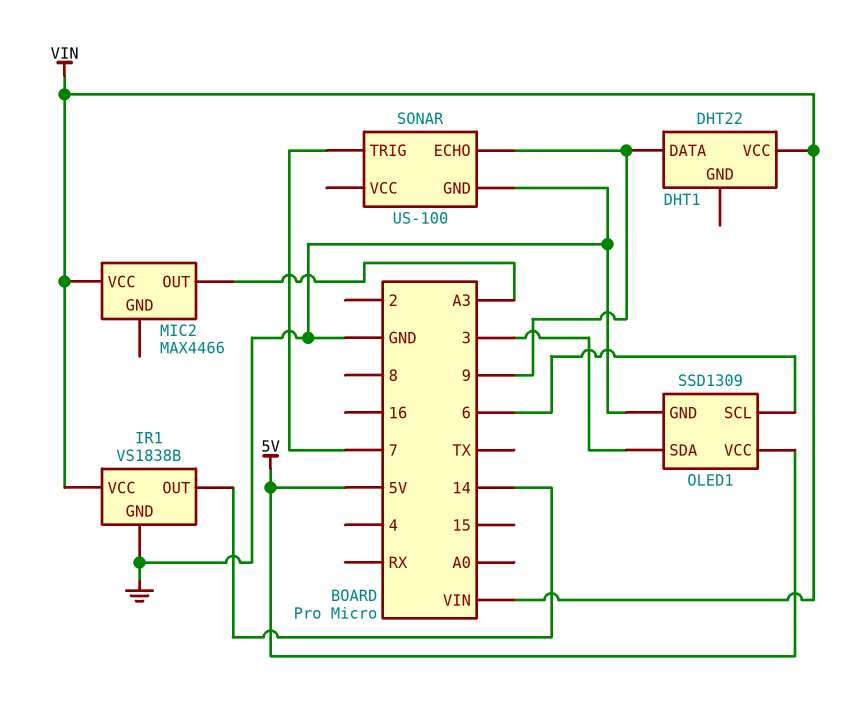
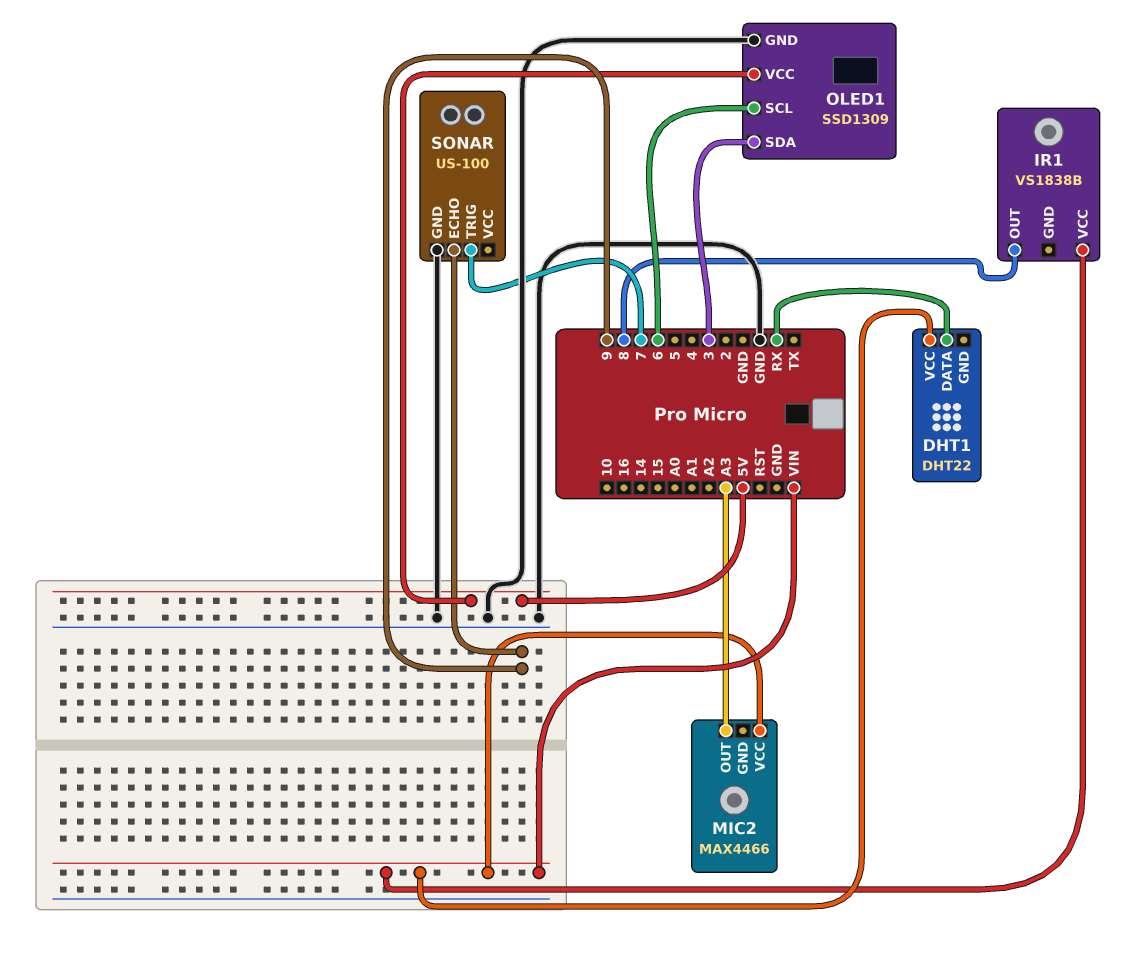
DHT1 pin DATA: 9 -> RX
IR1 pin GND: GND -> none
IR1 pin OUT: 14 -> 8

